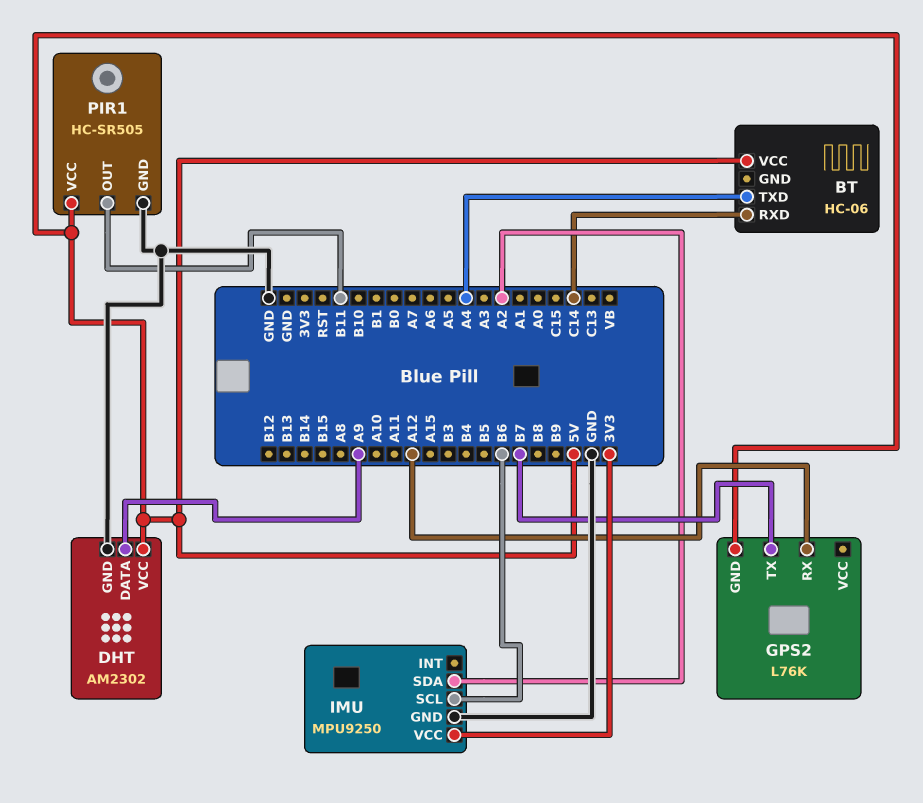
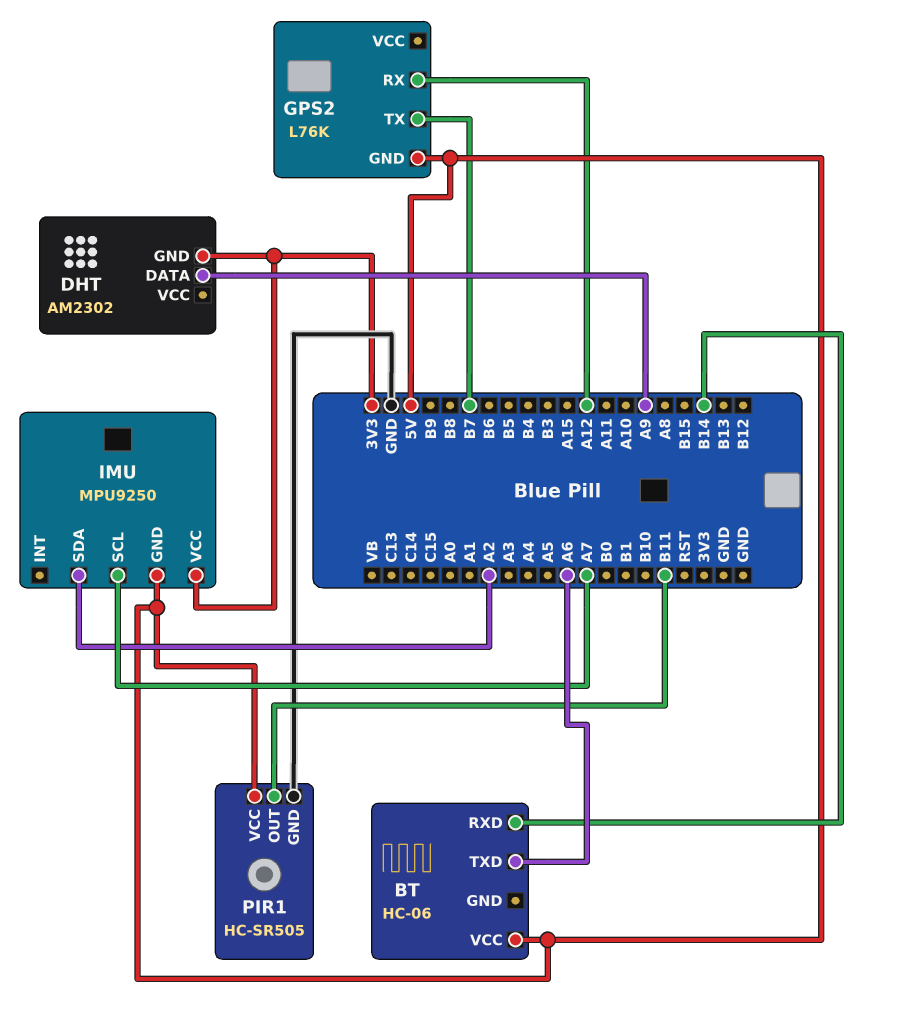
BT pin RXD: C14 -> B14
BT pin TXD: A4 -> A6
DHT pin GND: GND -> 3V3
DHT pin VCC: 5V -> none
IMU pin GND: GND -> 5V
IMU pin SCL: B6 -> A7

